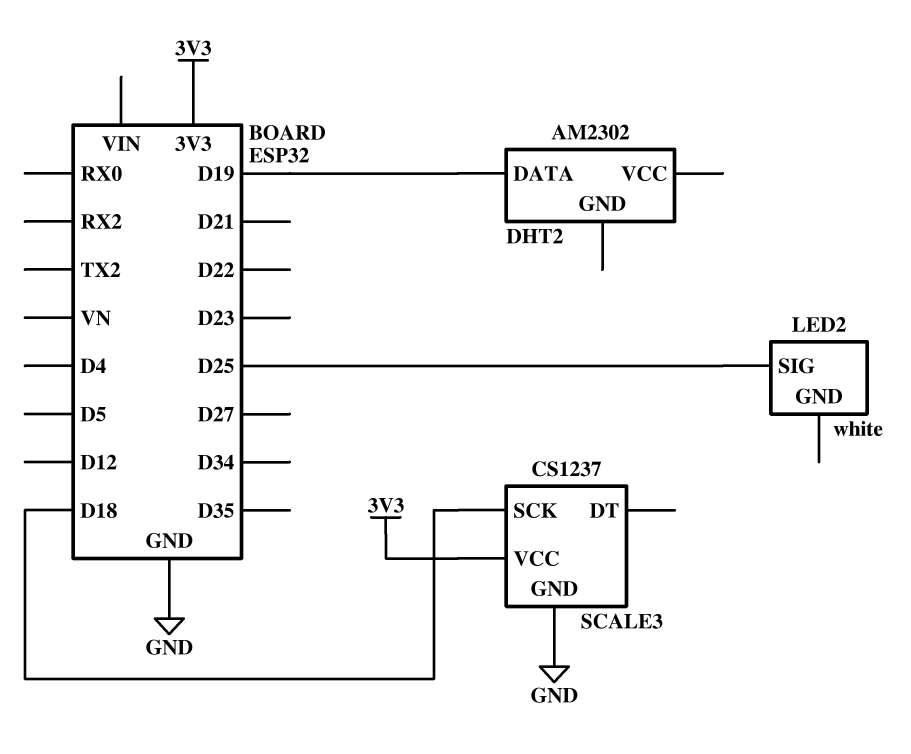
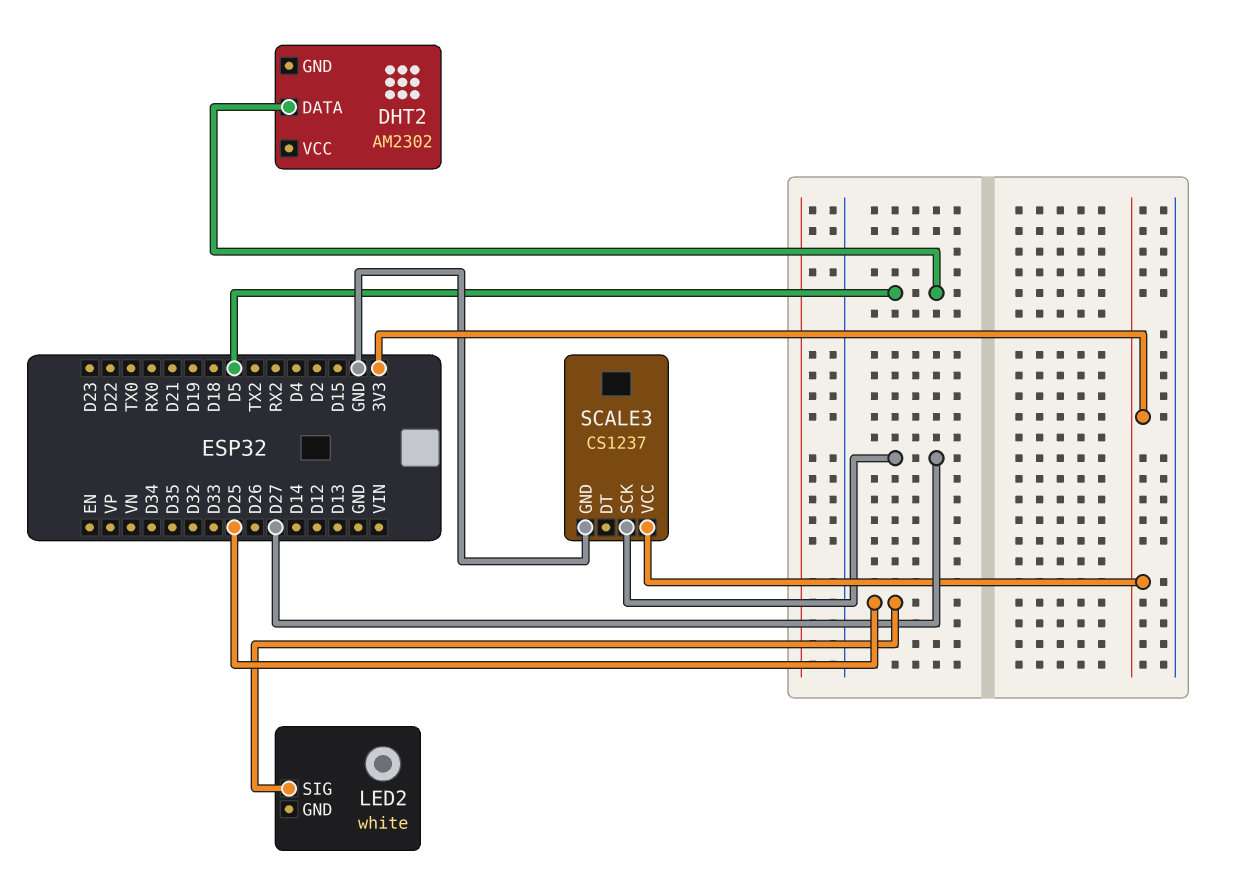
DHT2 pin DATA: D19 -> D5
SCALE3 pin SCK: D18 -> D27

